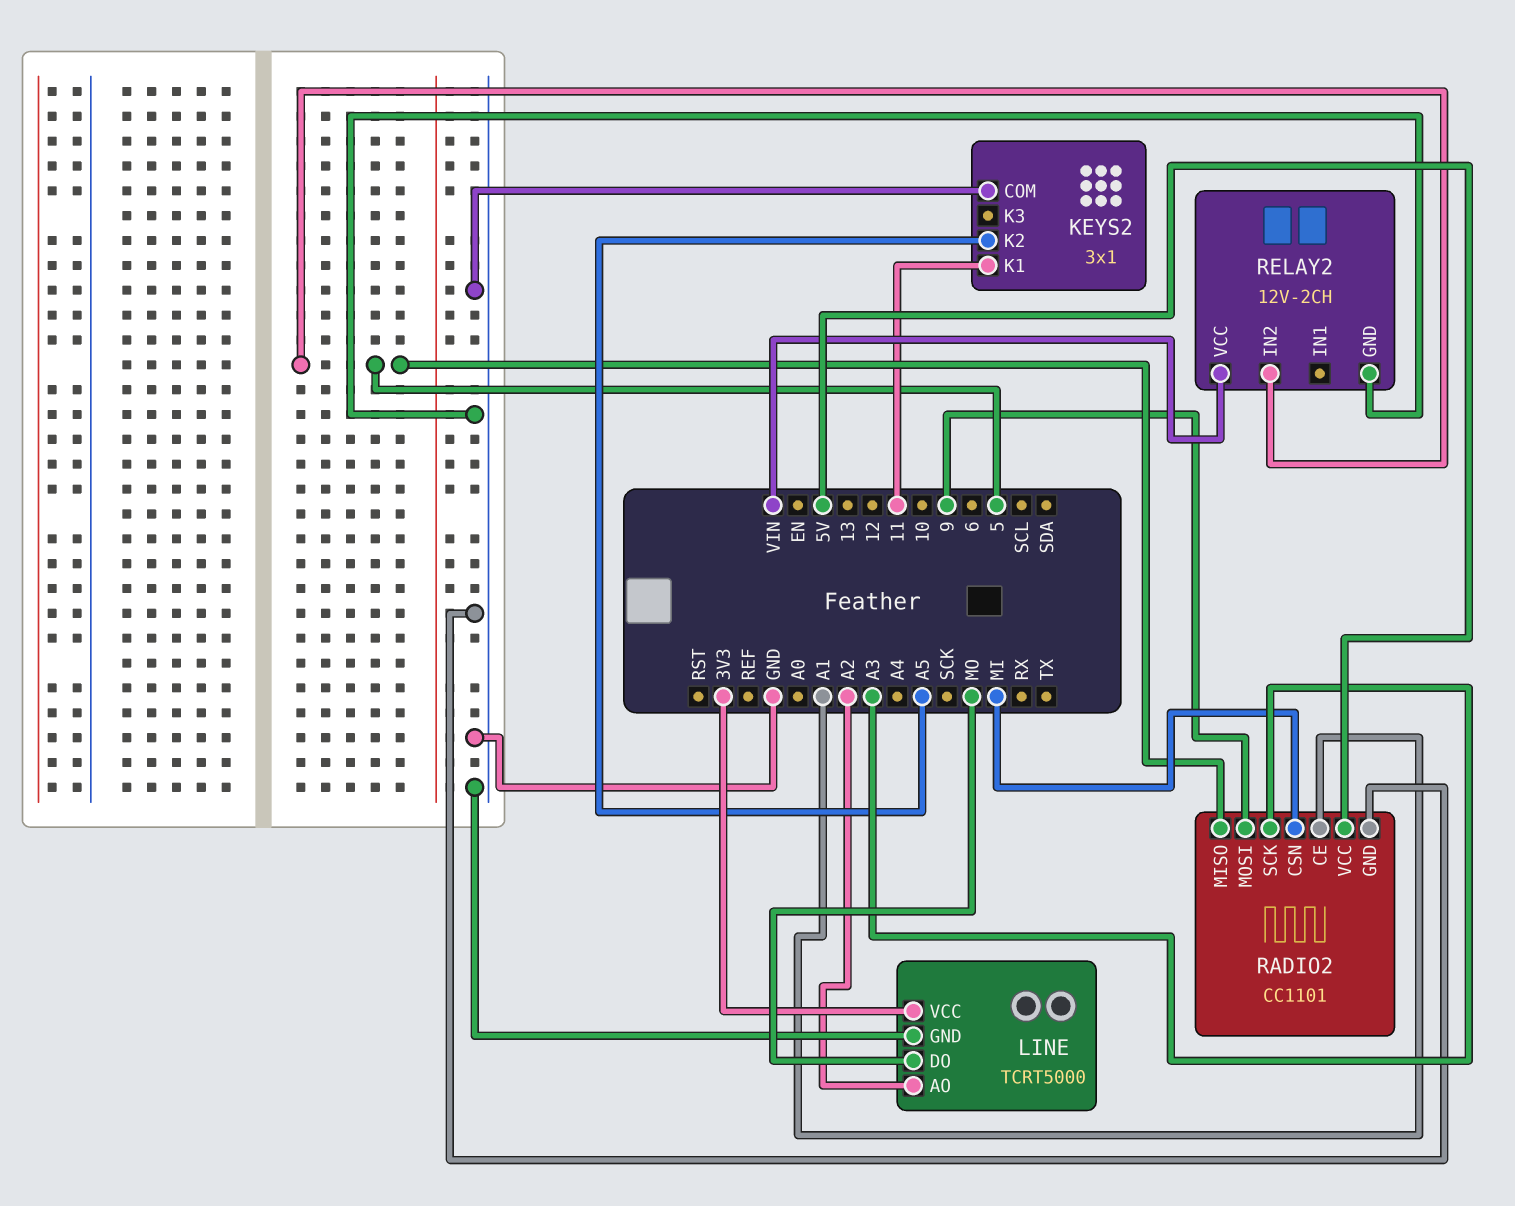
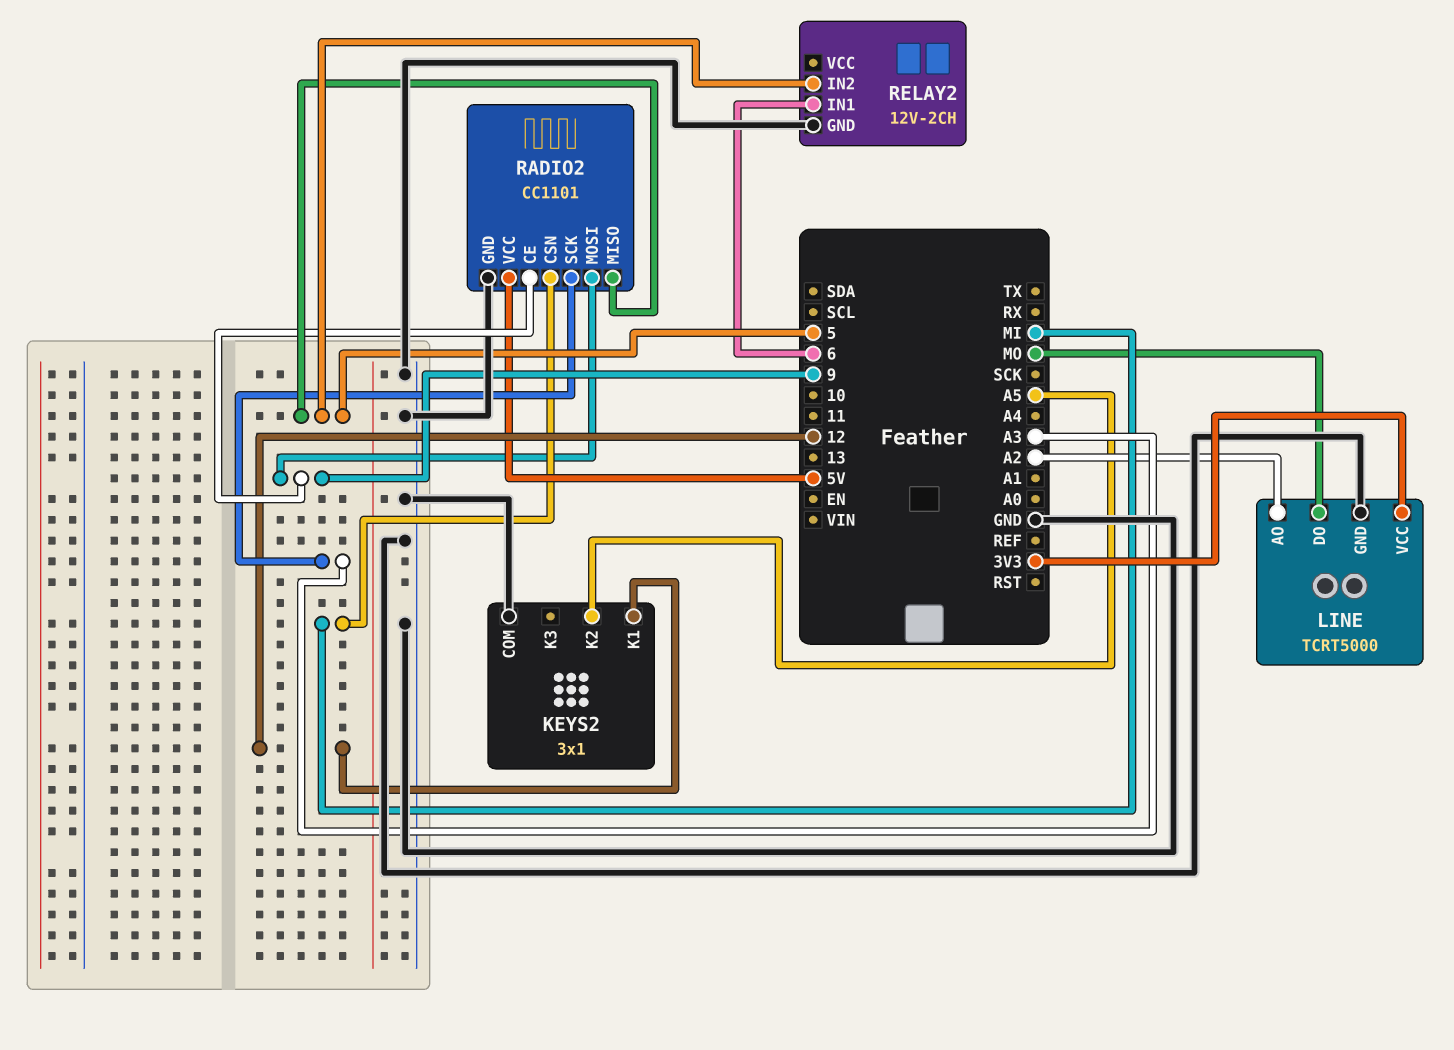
KEYS2 pin K1: 11 -> 12
RADIO2 pin CE: A1 -> 9
RELAY2 pin IN1: none -> 6
RELAY2 pin VCC: VIN -> none

